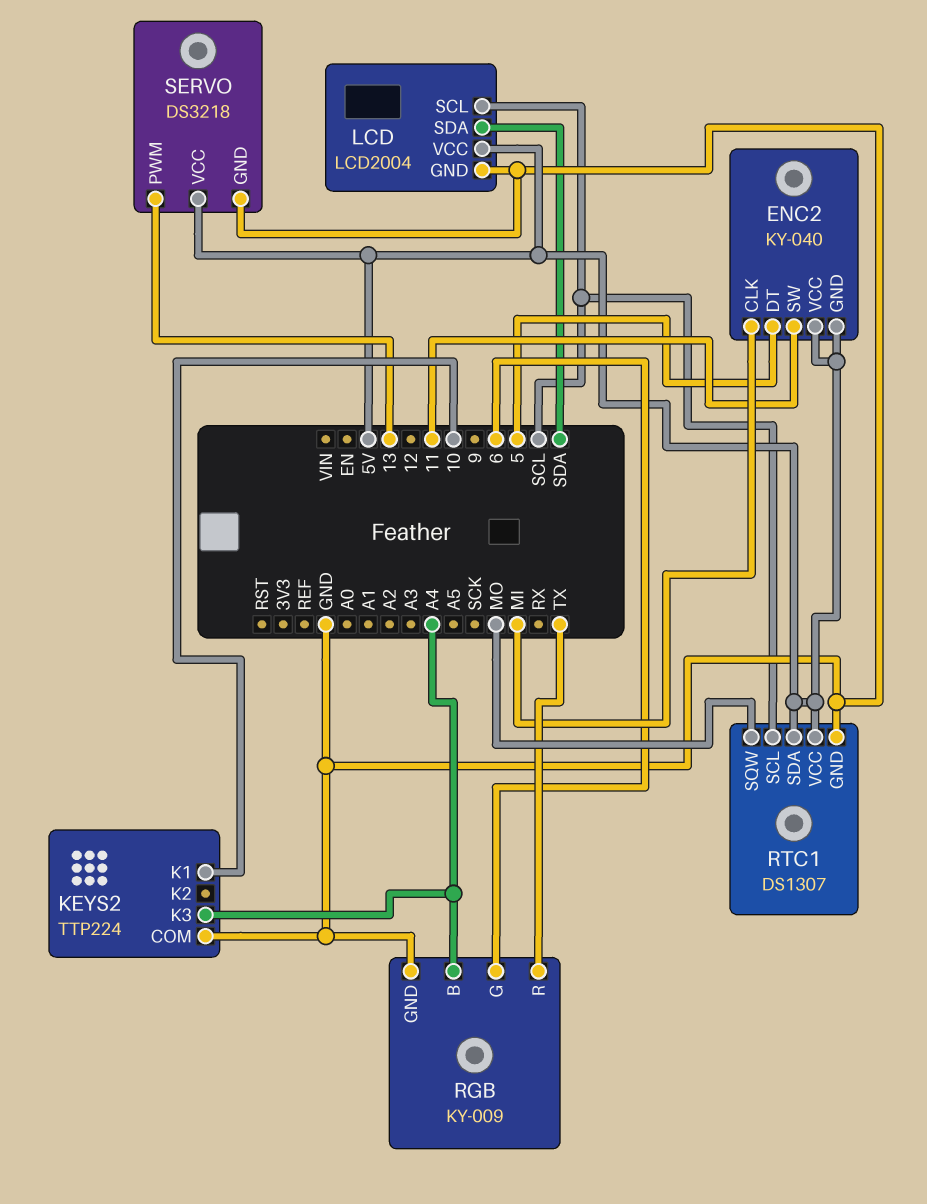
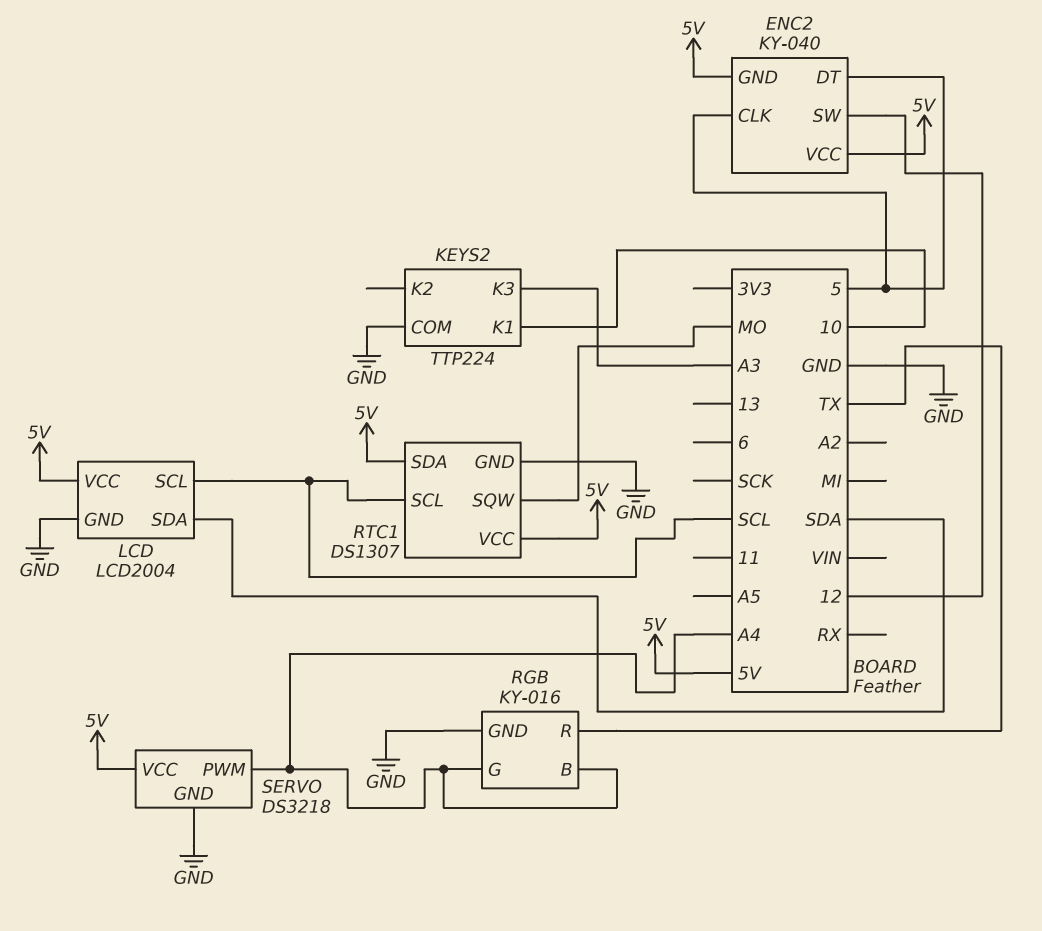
ENC2 pin CLK: MI -> 5
ENC2 pin SW: 11 -> 12
KEYS2 pin K3: A4 -> A3
RGB: KY-009 -> KY-016
RGB pin G: 6 -> A4
SERVO pin PWM: 13 -> A4

